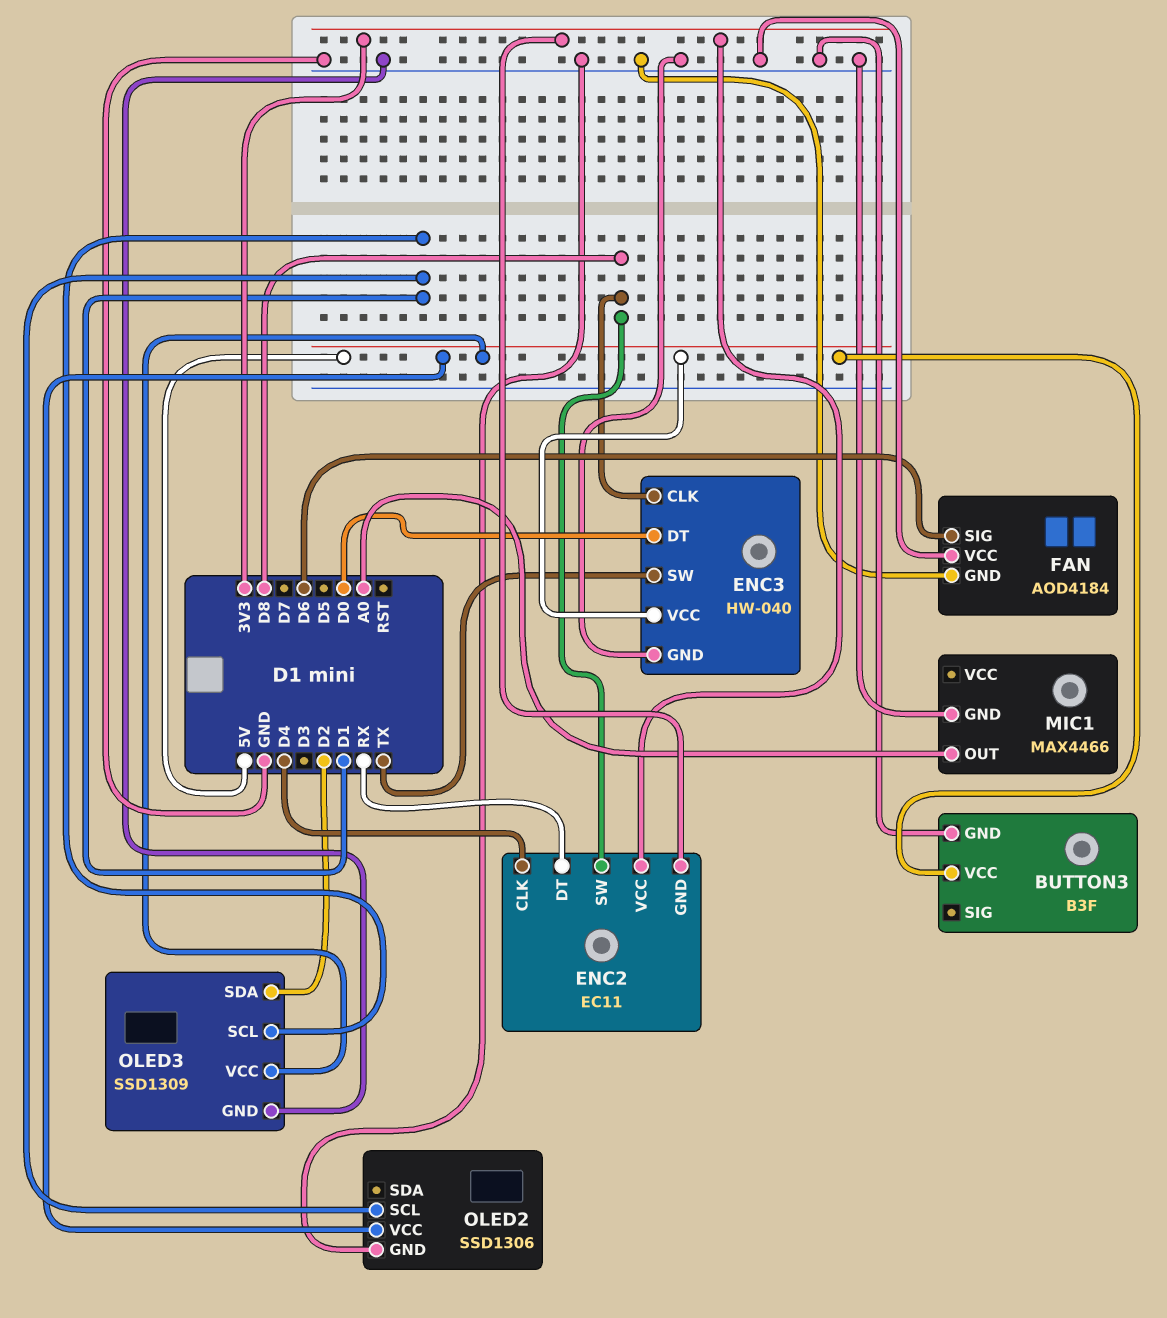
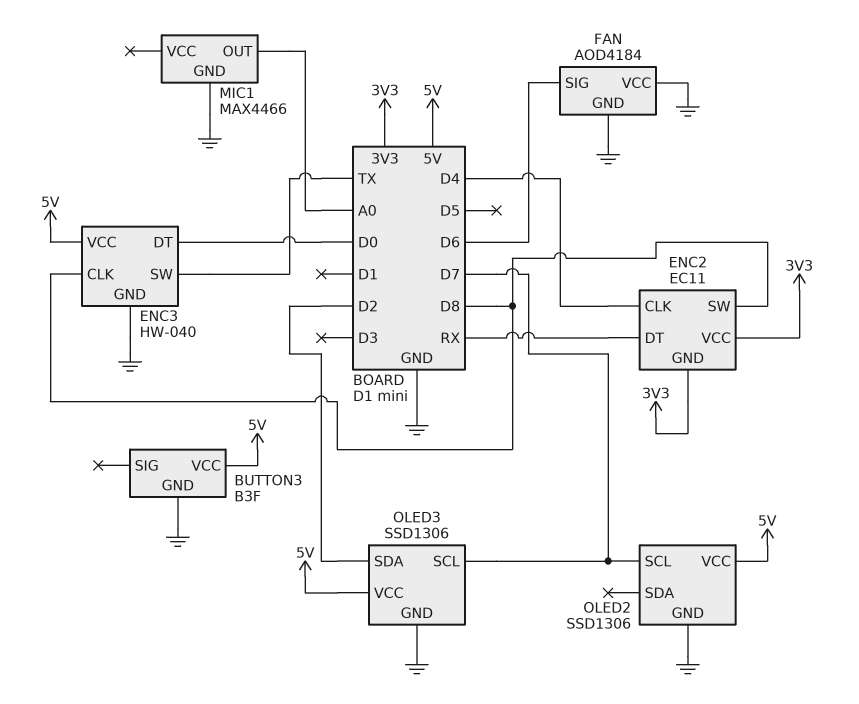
OLED2 pin SCL: D1 -> D7
OLED3: SSD1309 -> SSD1306
OLED3 pin SCL: D1 -> D7

